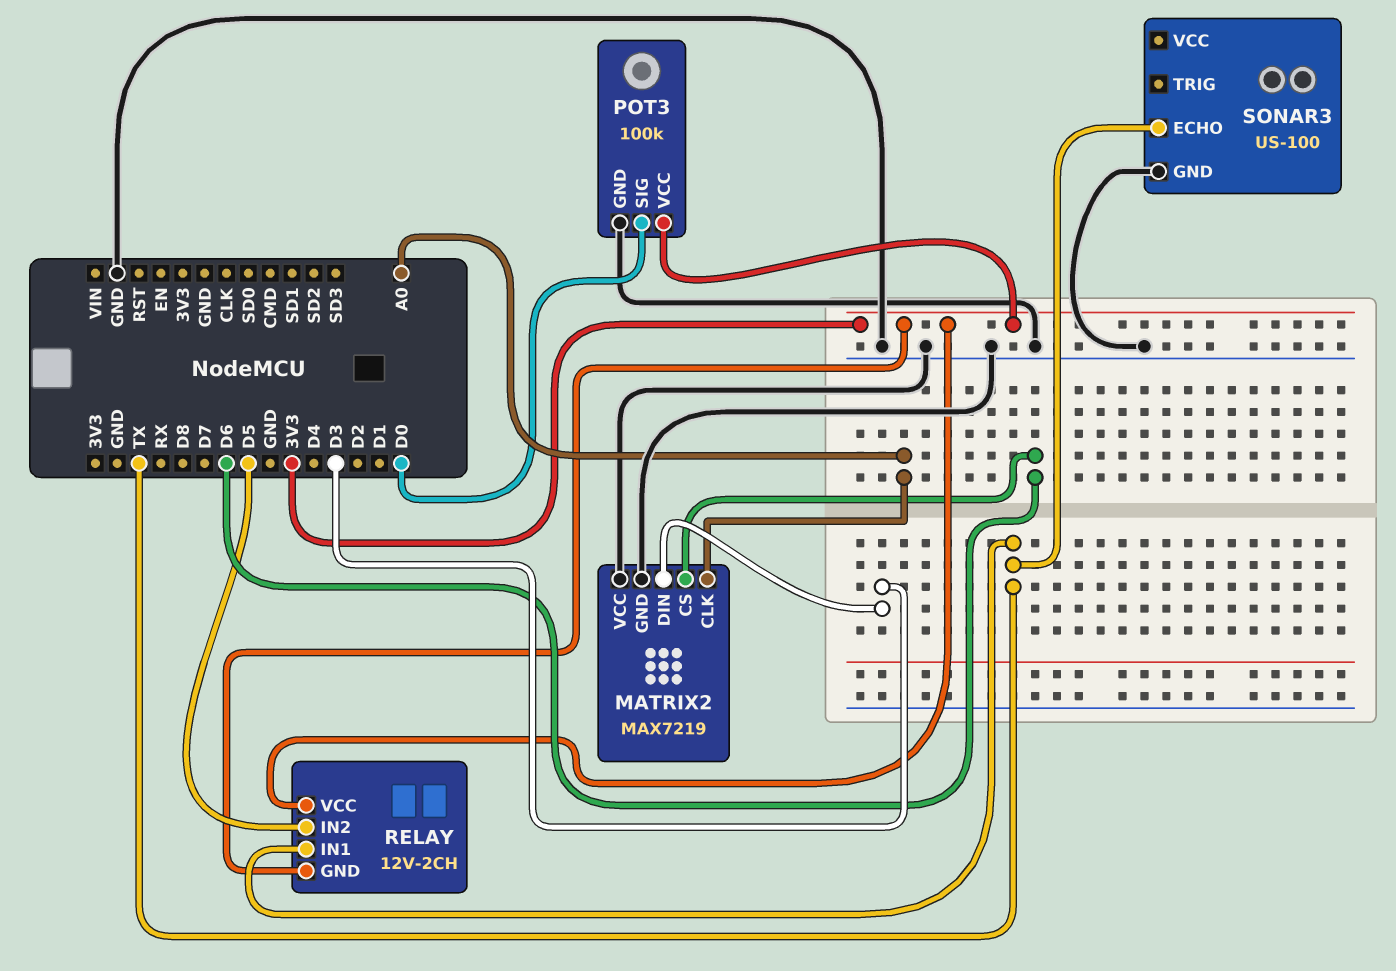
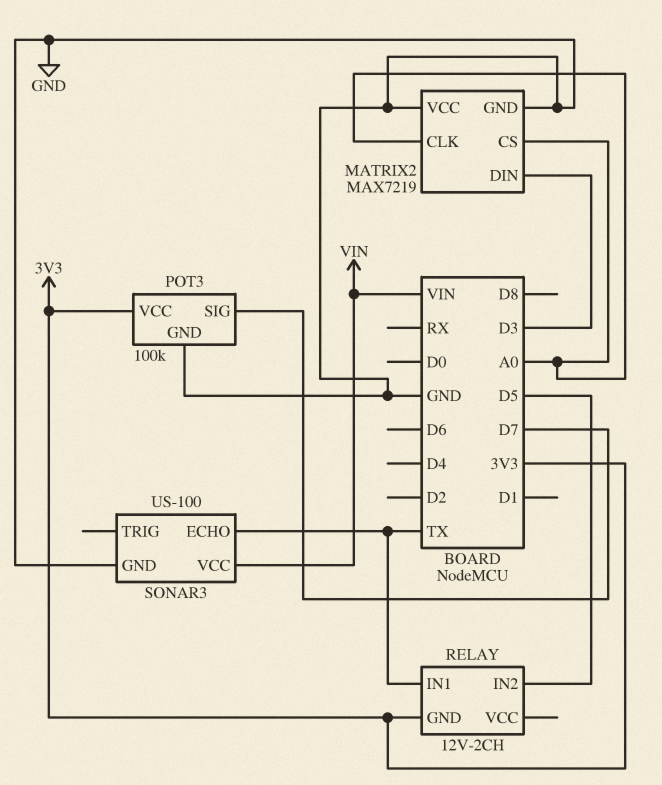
MATRIX2 pin CS: D6 -> A0
POT3 pin SIG: D0 -> D7
RELAY pin VCC: 3V3 -> none
SONAR3 pin VCC: none -> VIN

